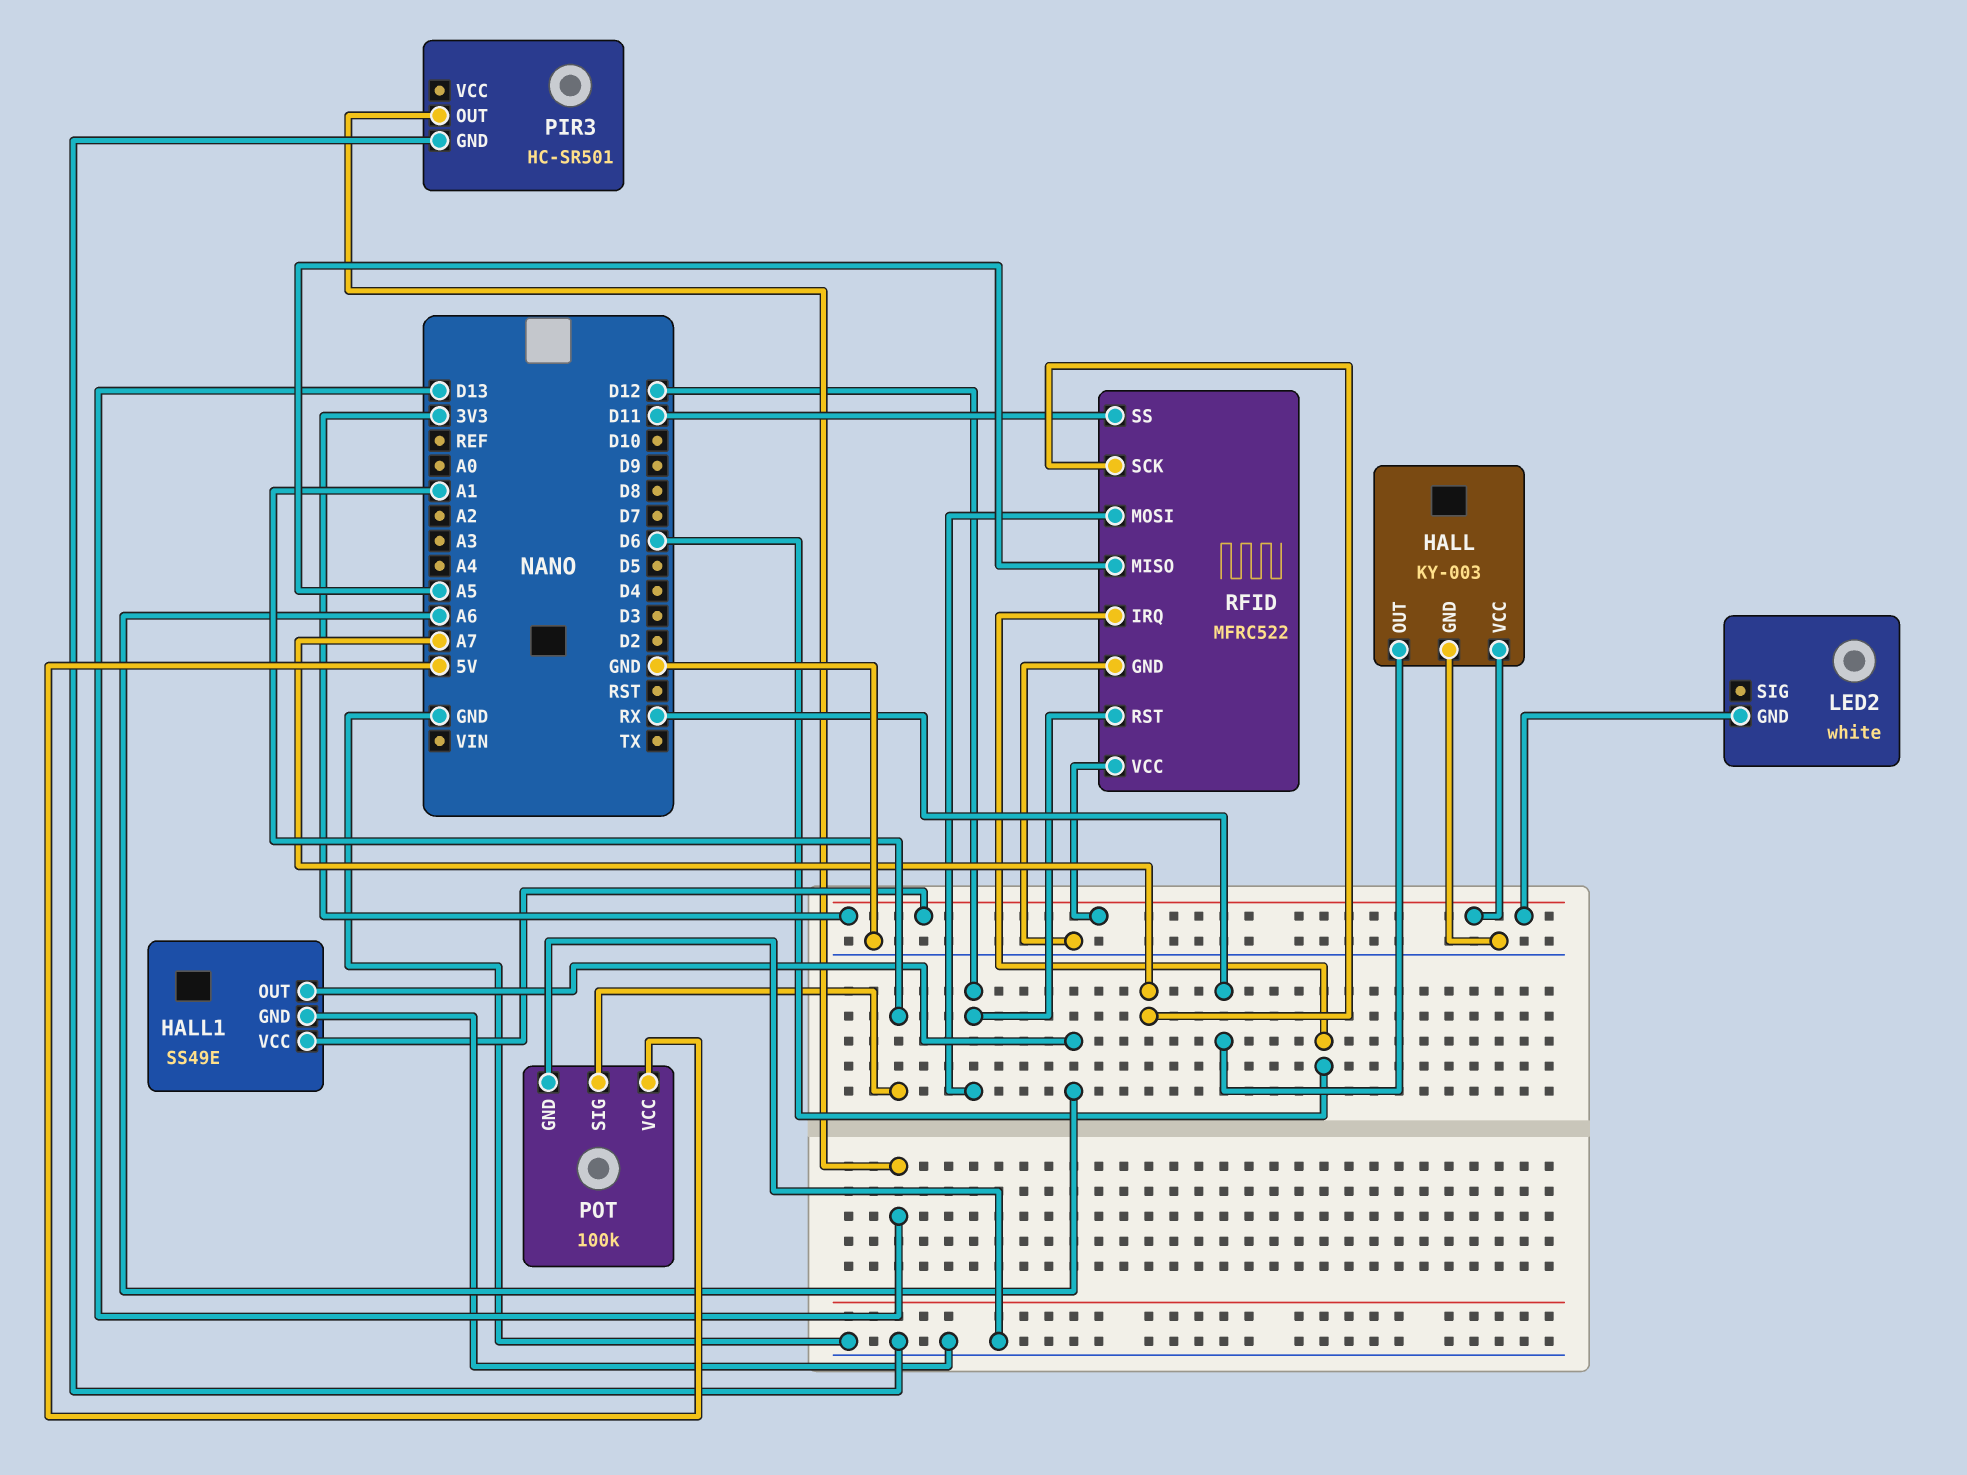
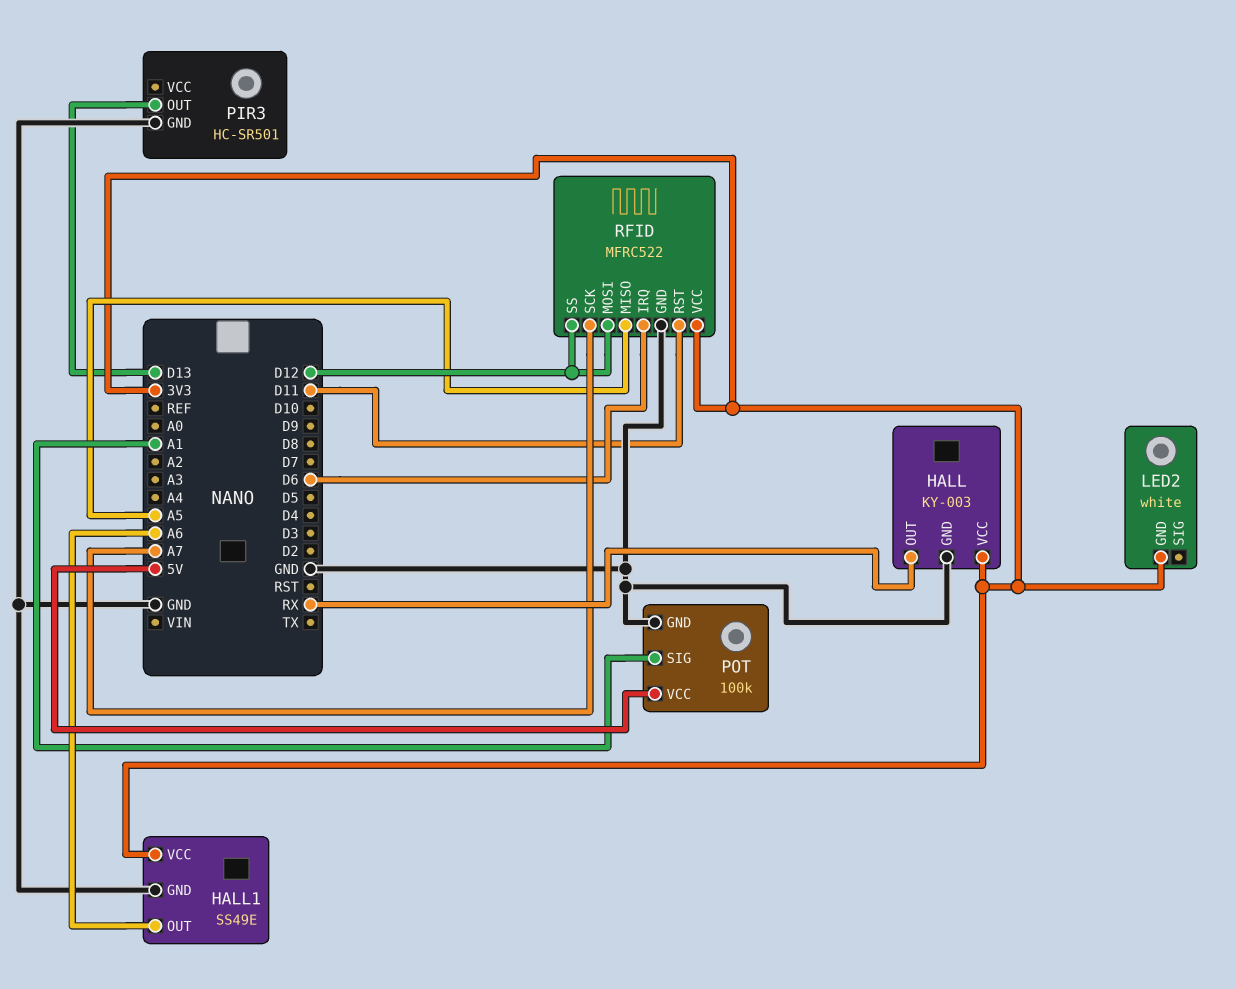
RFID pin RST: D12 -> D11
RFID pin SS: D11 -> D12

